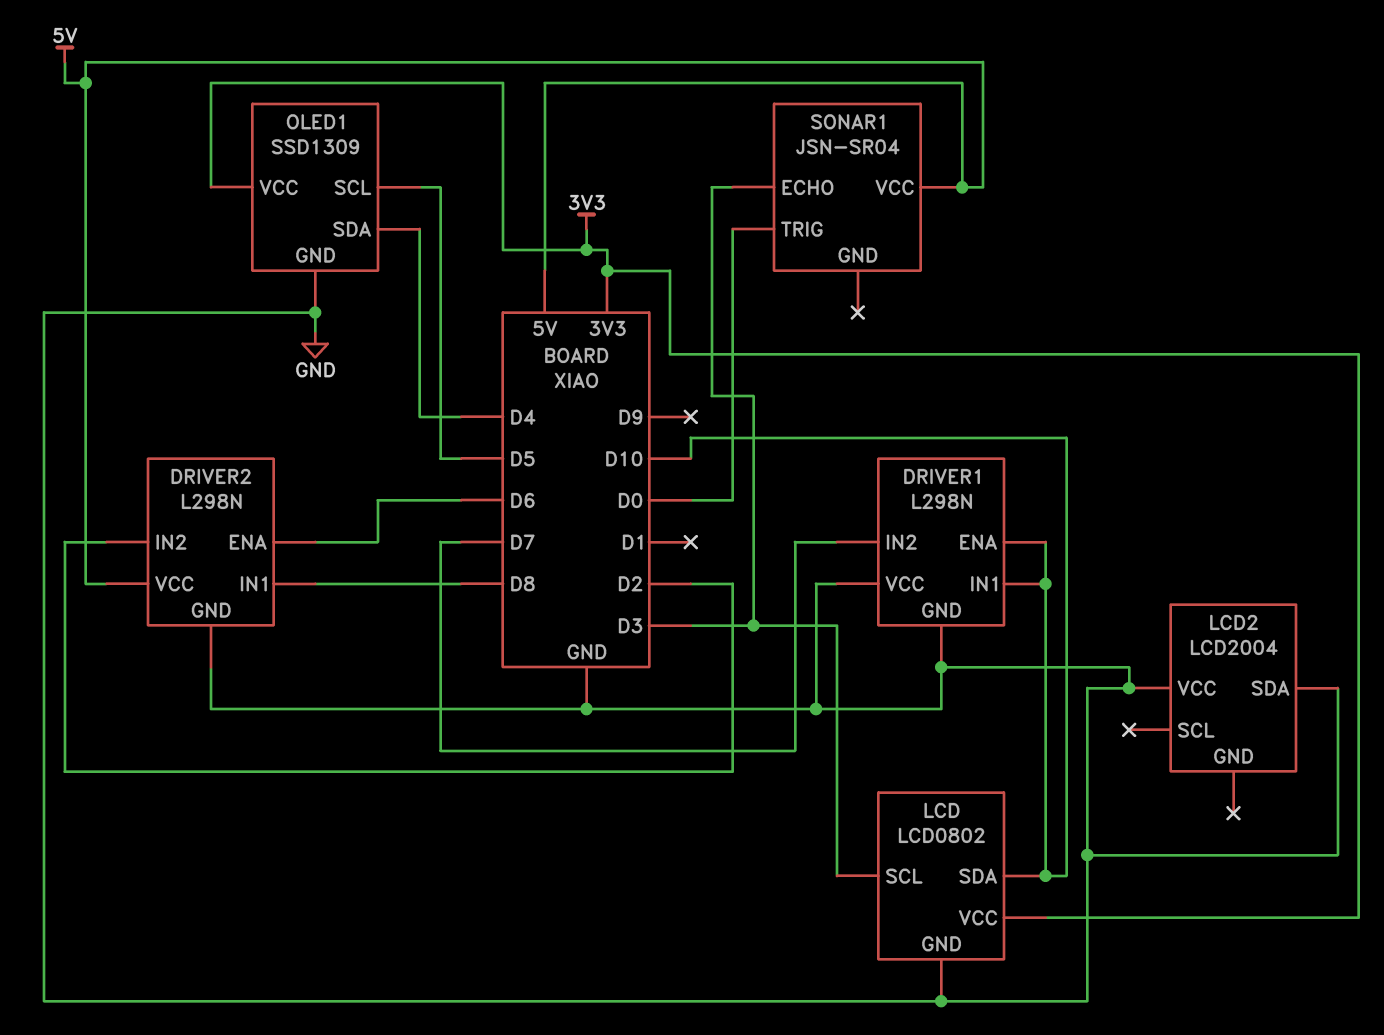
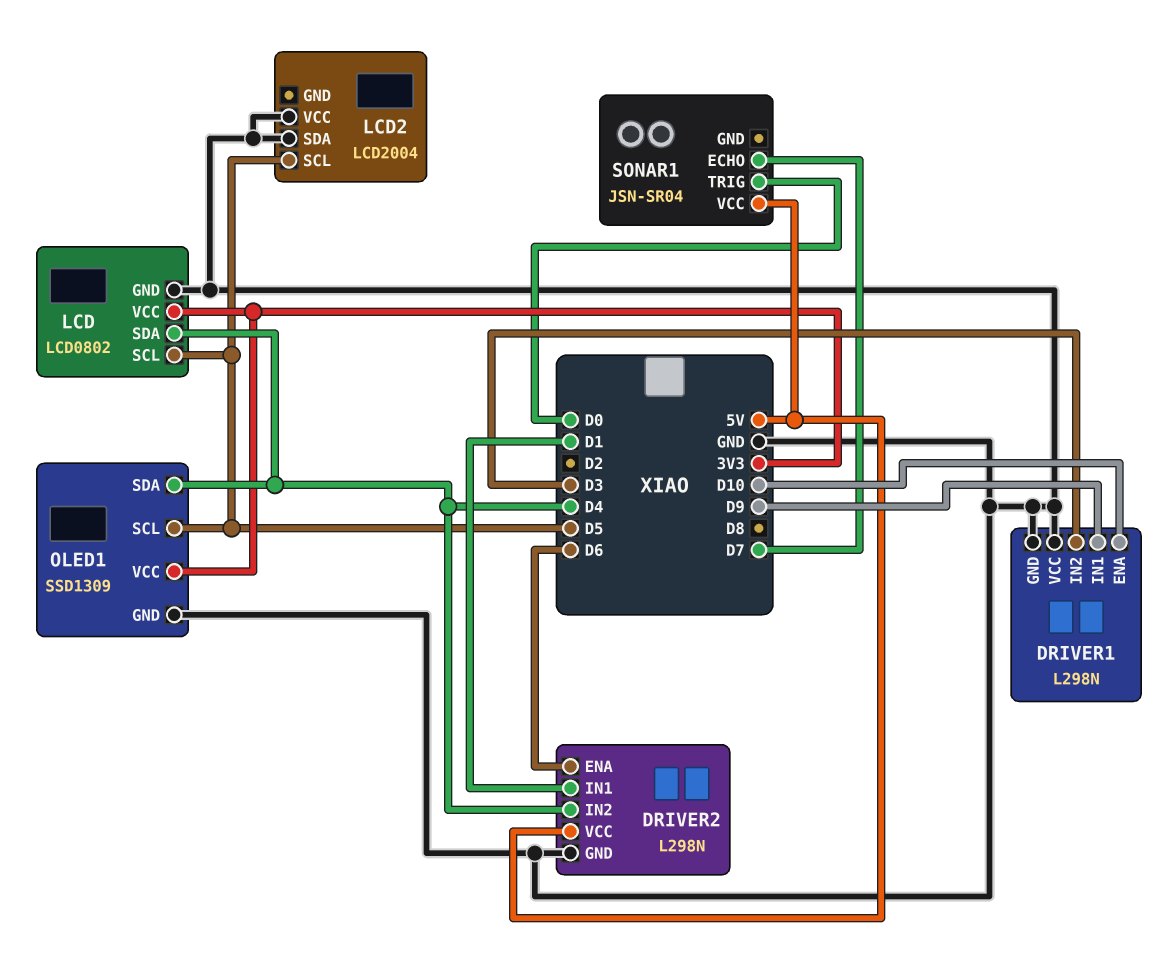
DRIVER1 pin IN1: D10 -> D9
DRIVER1 pin IN2: D7 -> D3
DRIVER2 pin IN1: D8 -> D1
DRIVER2 pin IN2: D2 -> D4
LCD pin SCL: D3 -> D5
LCD pin SDA: D10 -> D4
LCD2 pin SCL: none -> D5
SONAR1 pin ECHO: D3 -> D7

